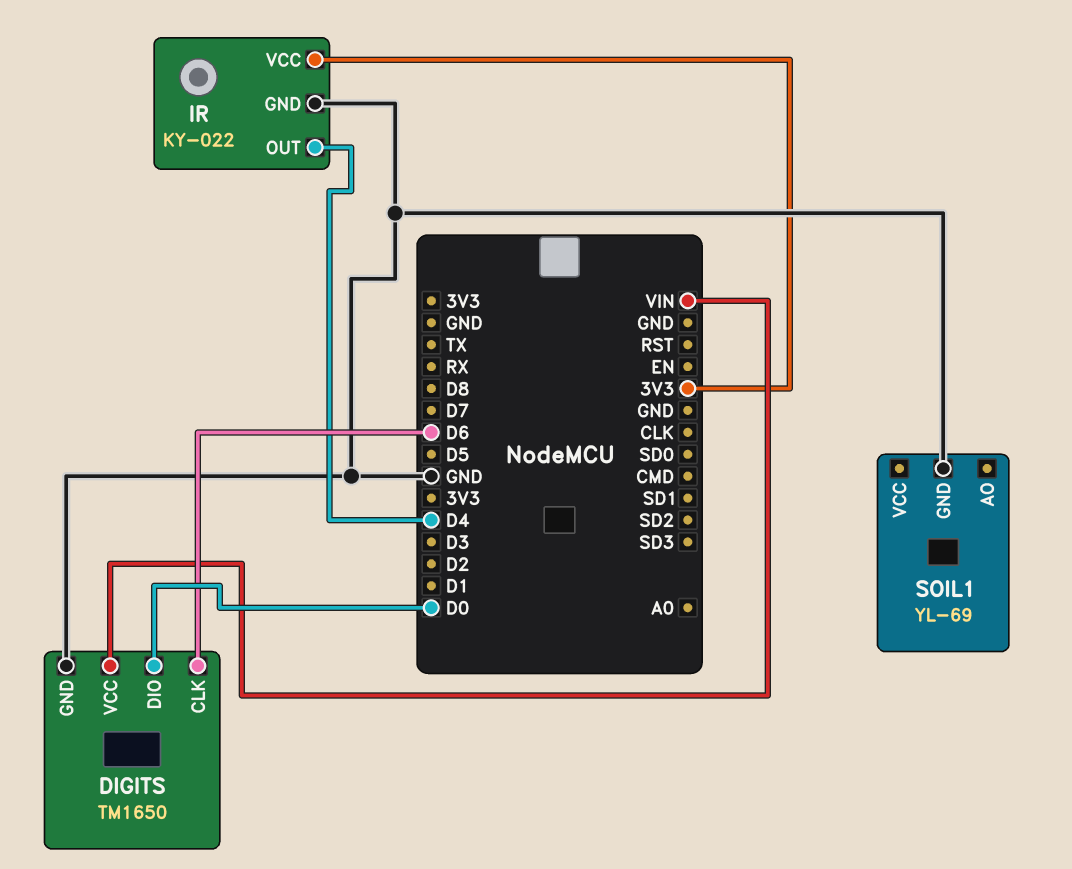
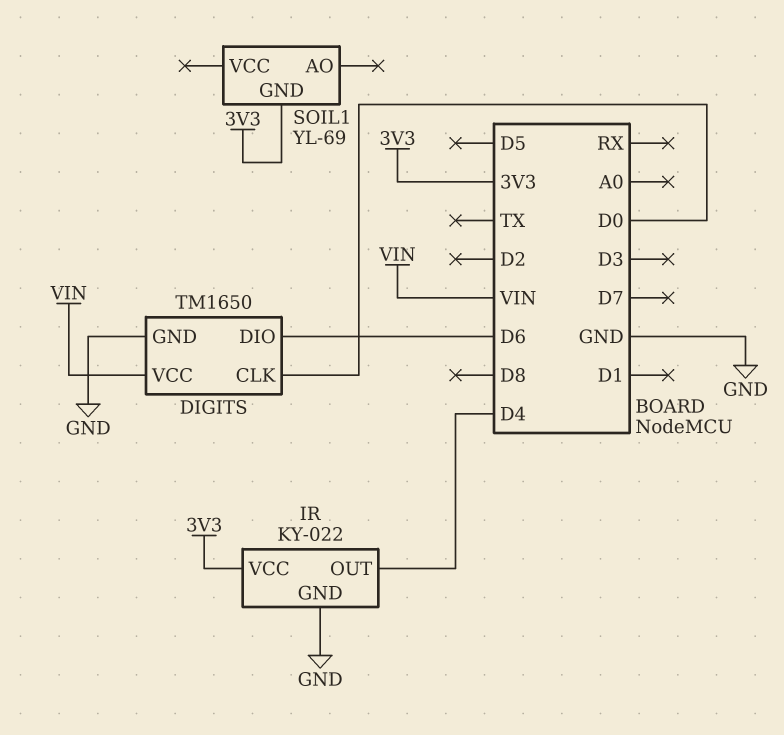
DIGITS pin CLK: D6 -> D0
DIGITS pin DIO: D0 -> D6
SOIL1 pin GND: GND -> 3V3

